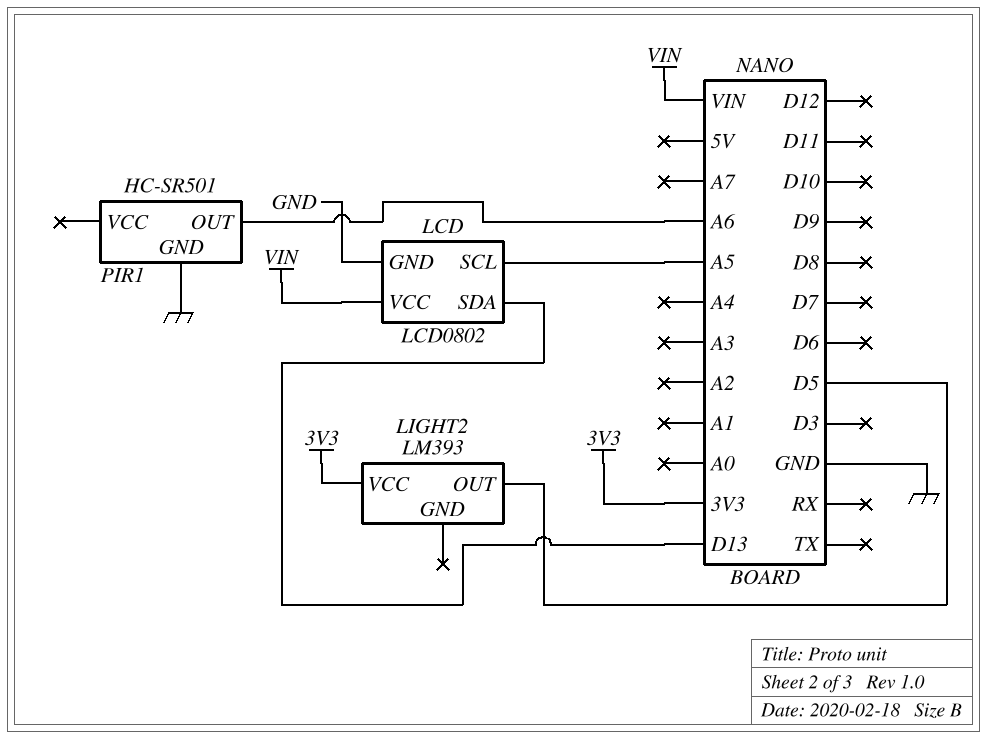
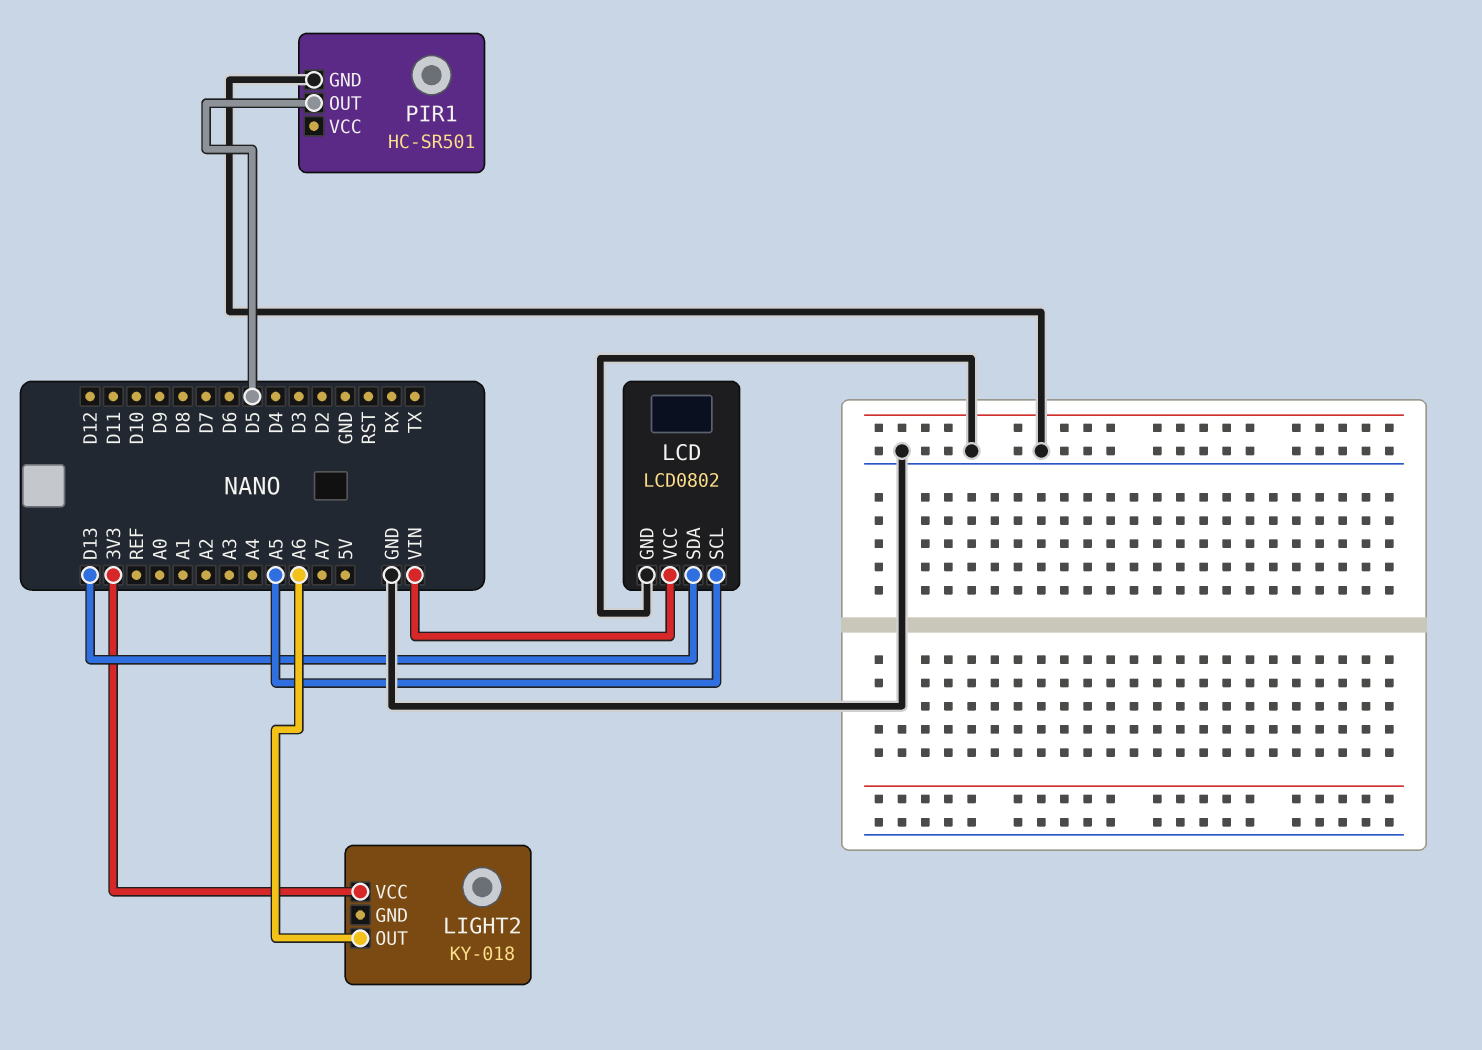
LIGHT2: LM393 -> KY-018
LIGHT2 pin OUT: D5 -> A6
PIR1 pin OUT: A6 -> D5

